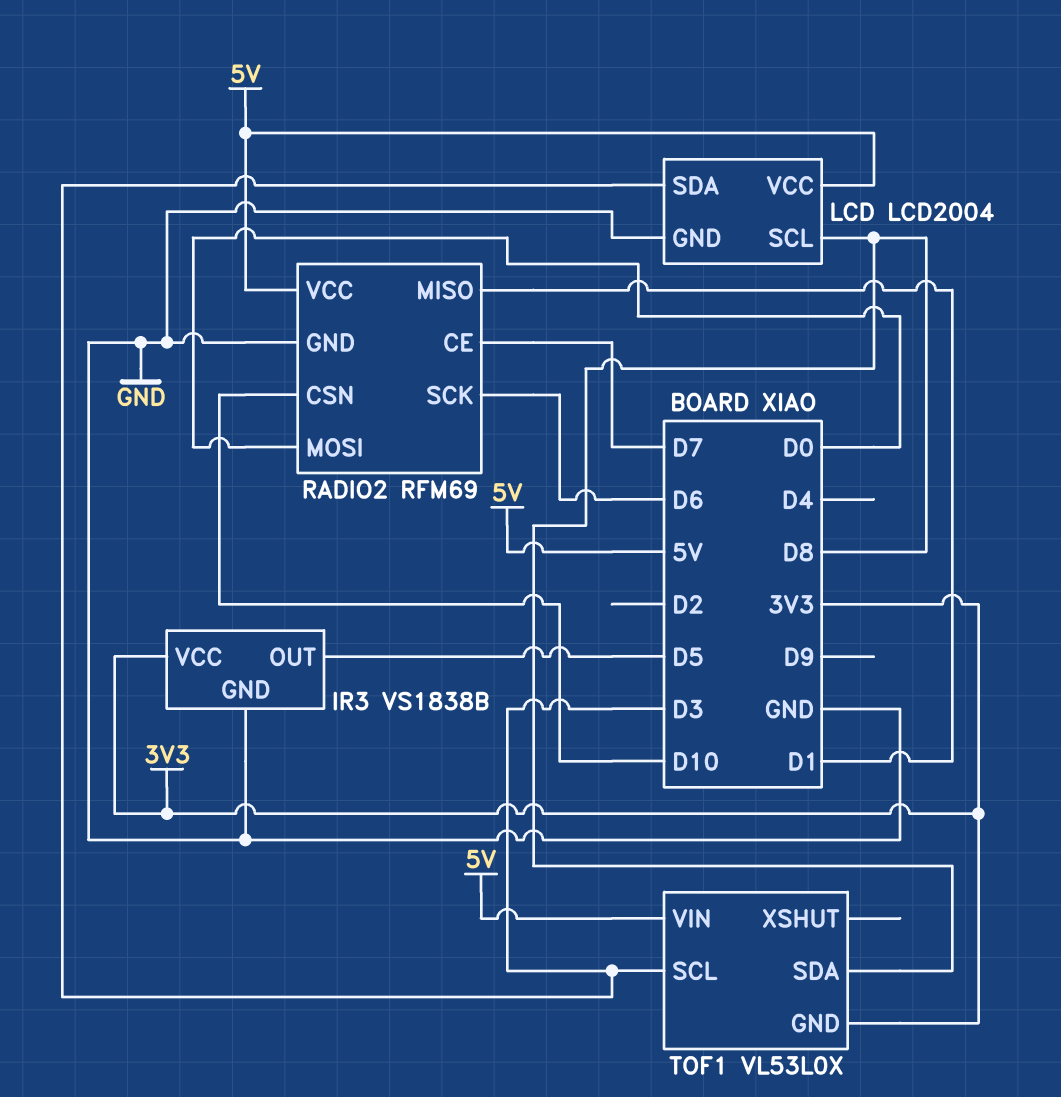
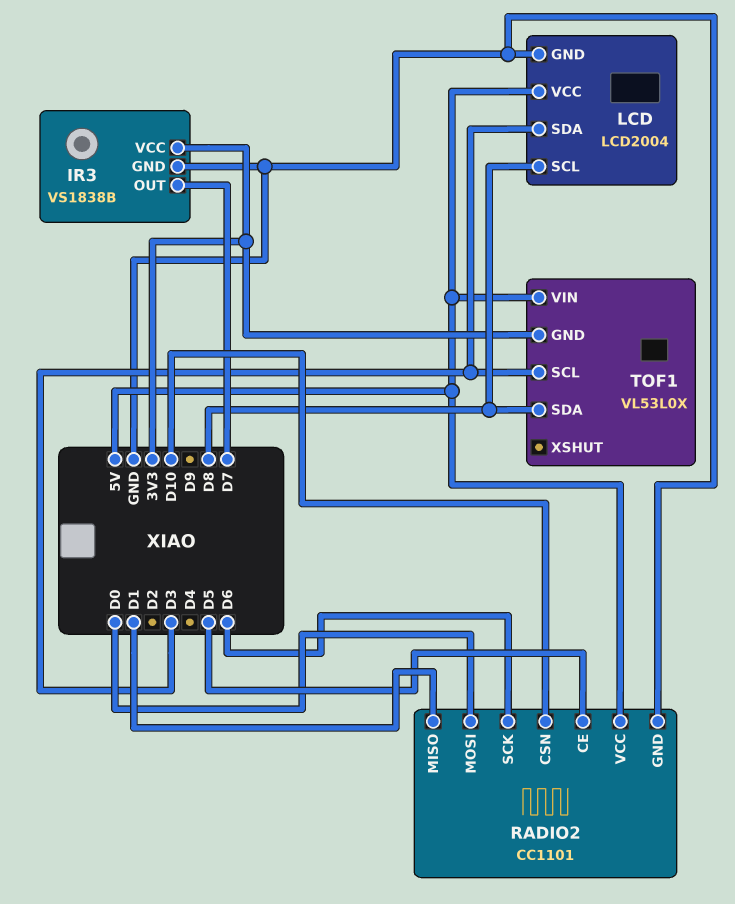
IR3 pin OUT: D5 -> D7
RADIO2: RFM69 -> CC1101
RADIO2 pin CE: D7 -> D5

